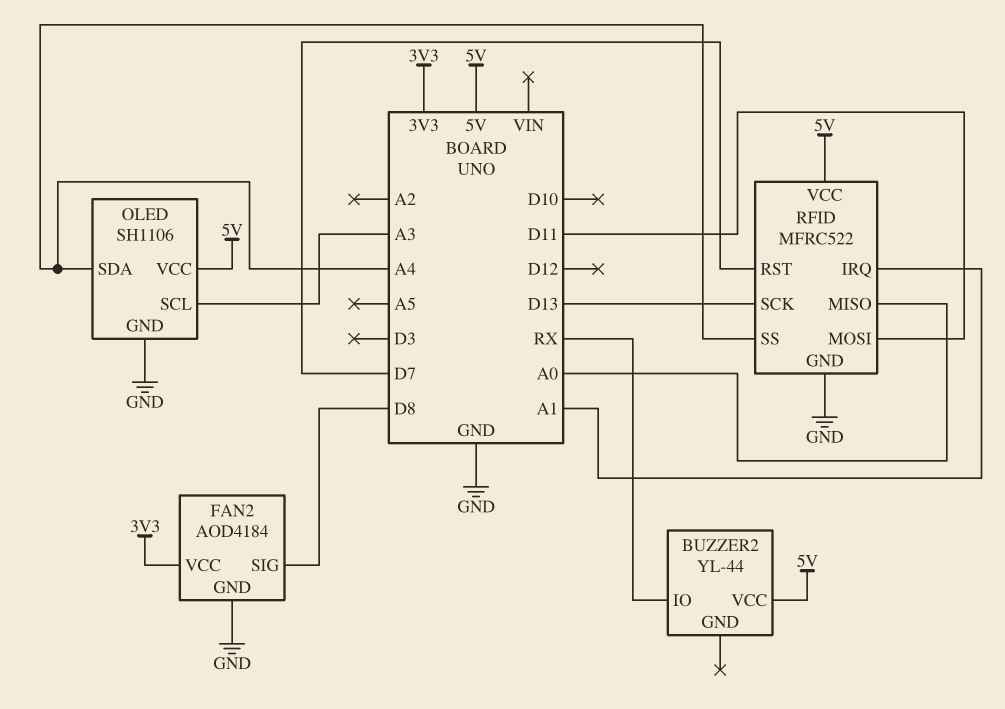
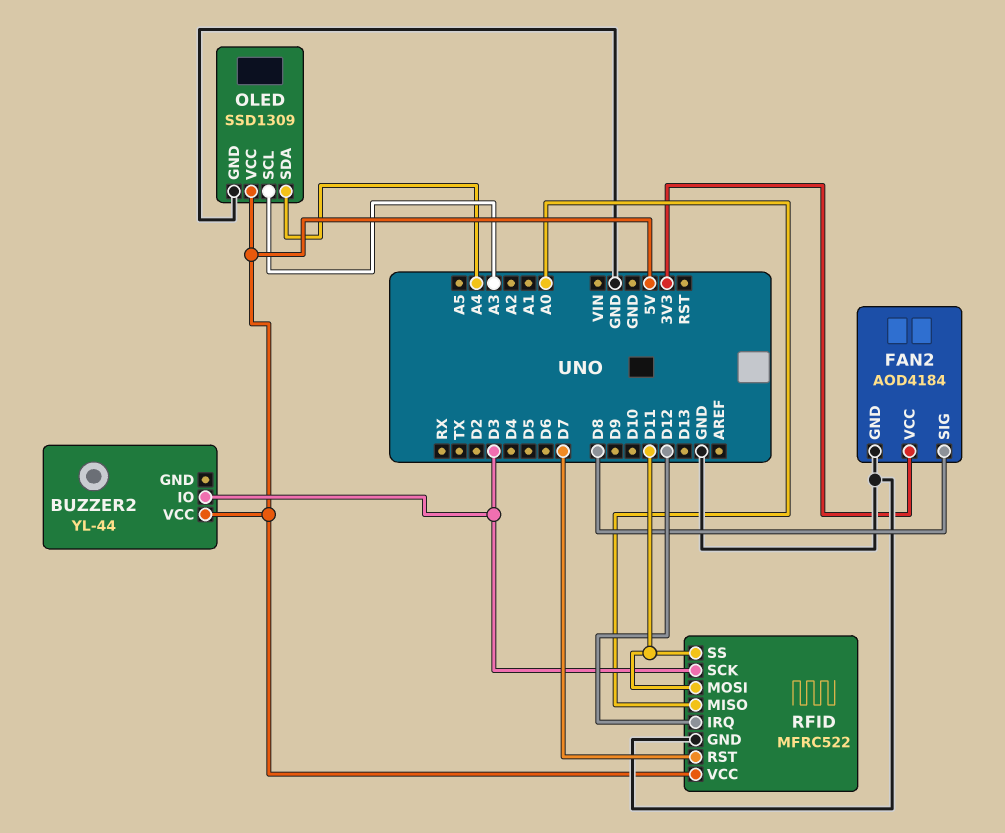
BUZZER2 pin IO: RX -> D3
OLED: SH1106 -> SSD1309
RFID pin IRQ: A1 -> D12
RFID pin SCK: D13 -> D3
RFID pin SS: A4 -> D11

